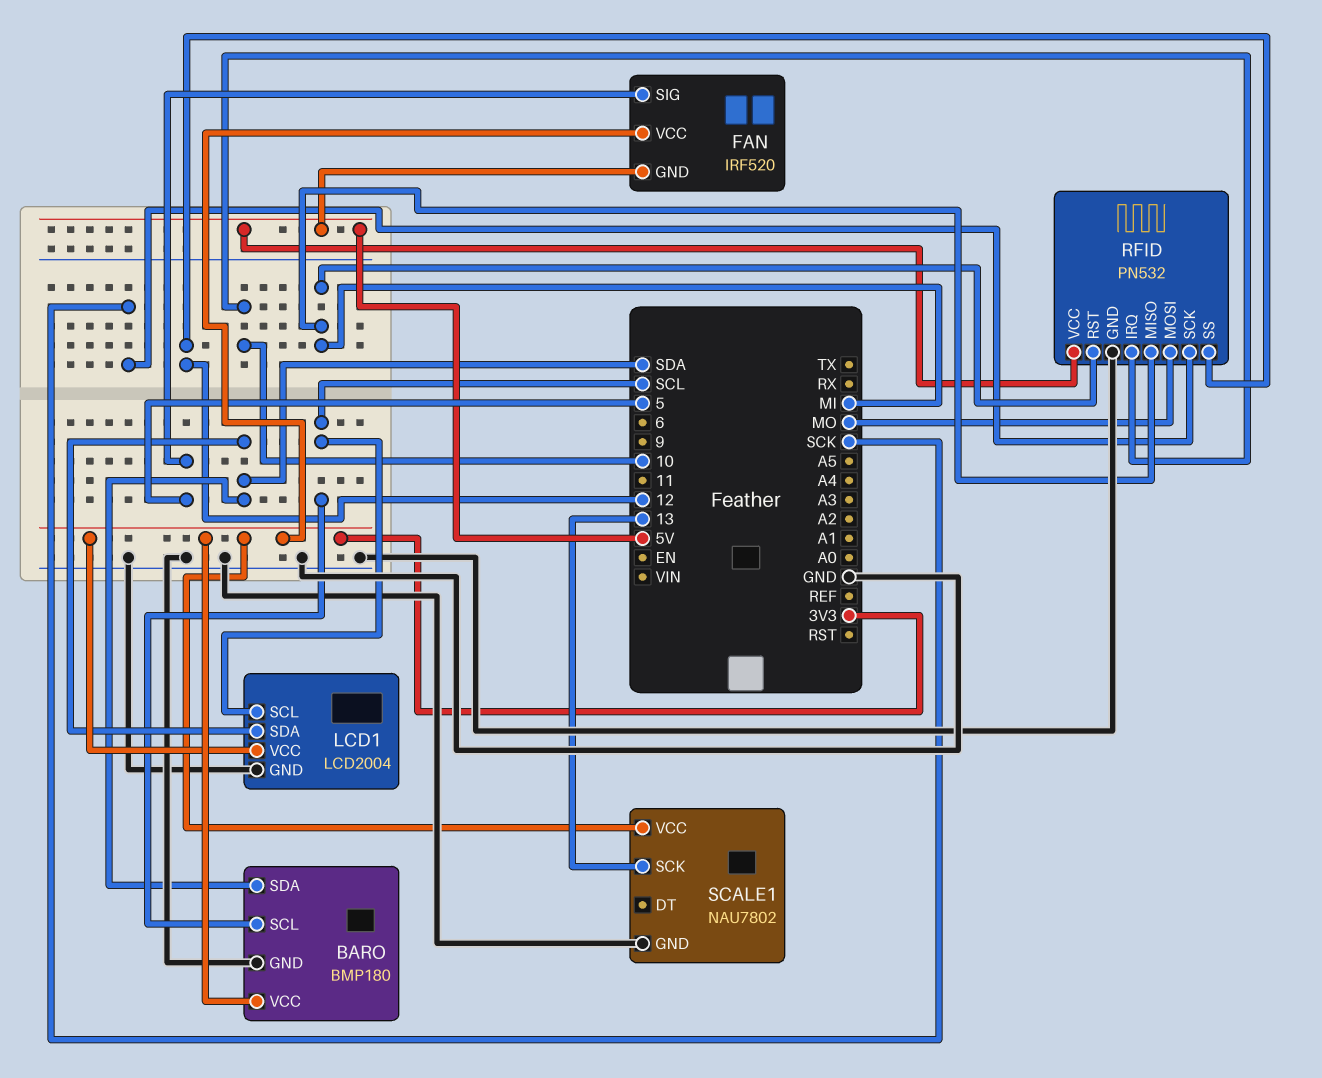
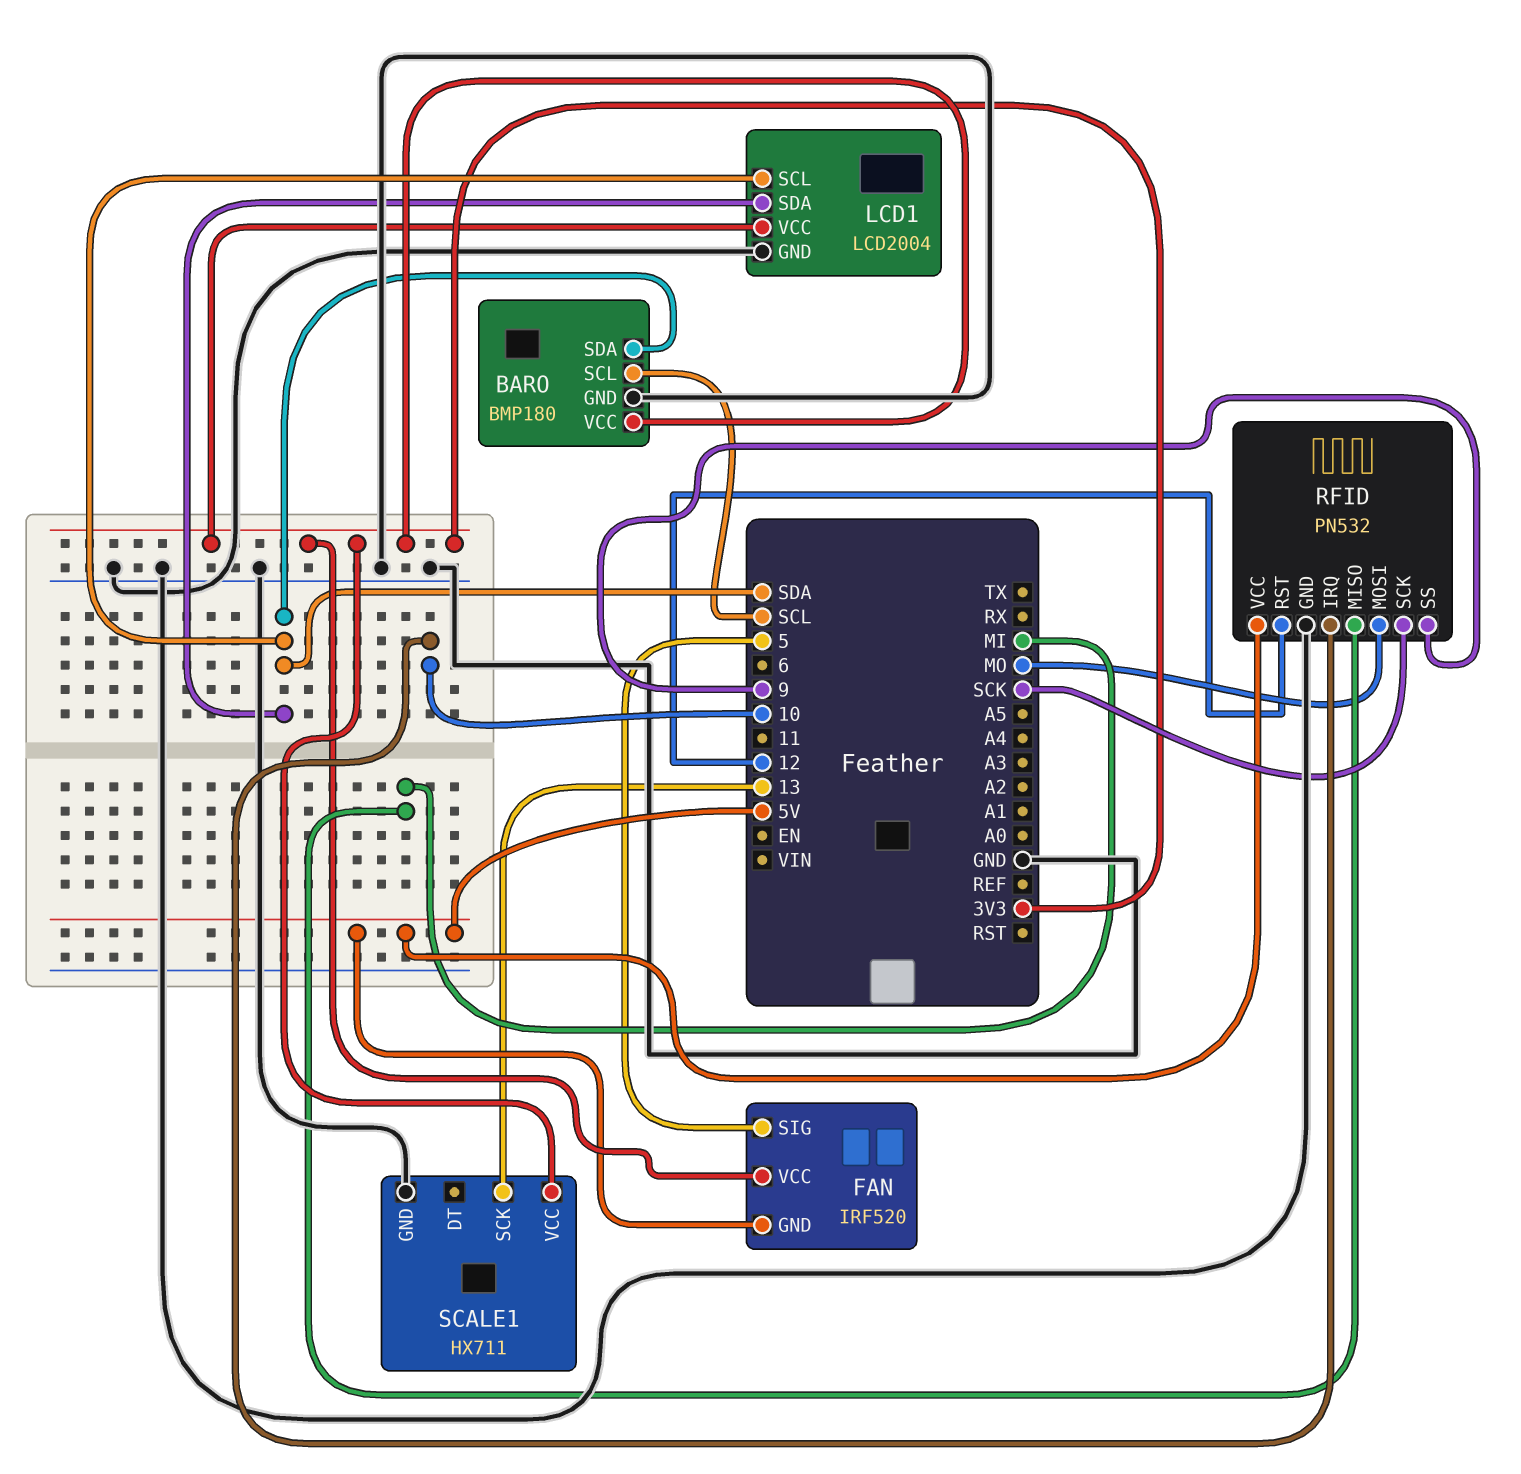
LCD1 pin SCL: SCL -> SDA
RFID pin RST: MI -> 12
RFID pin SS: 12 -> 9
SCALE1: NAU7802 -> HX711

